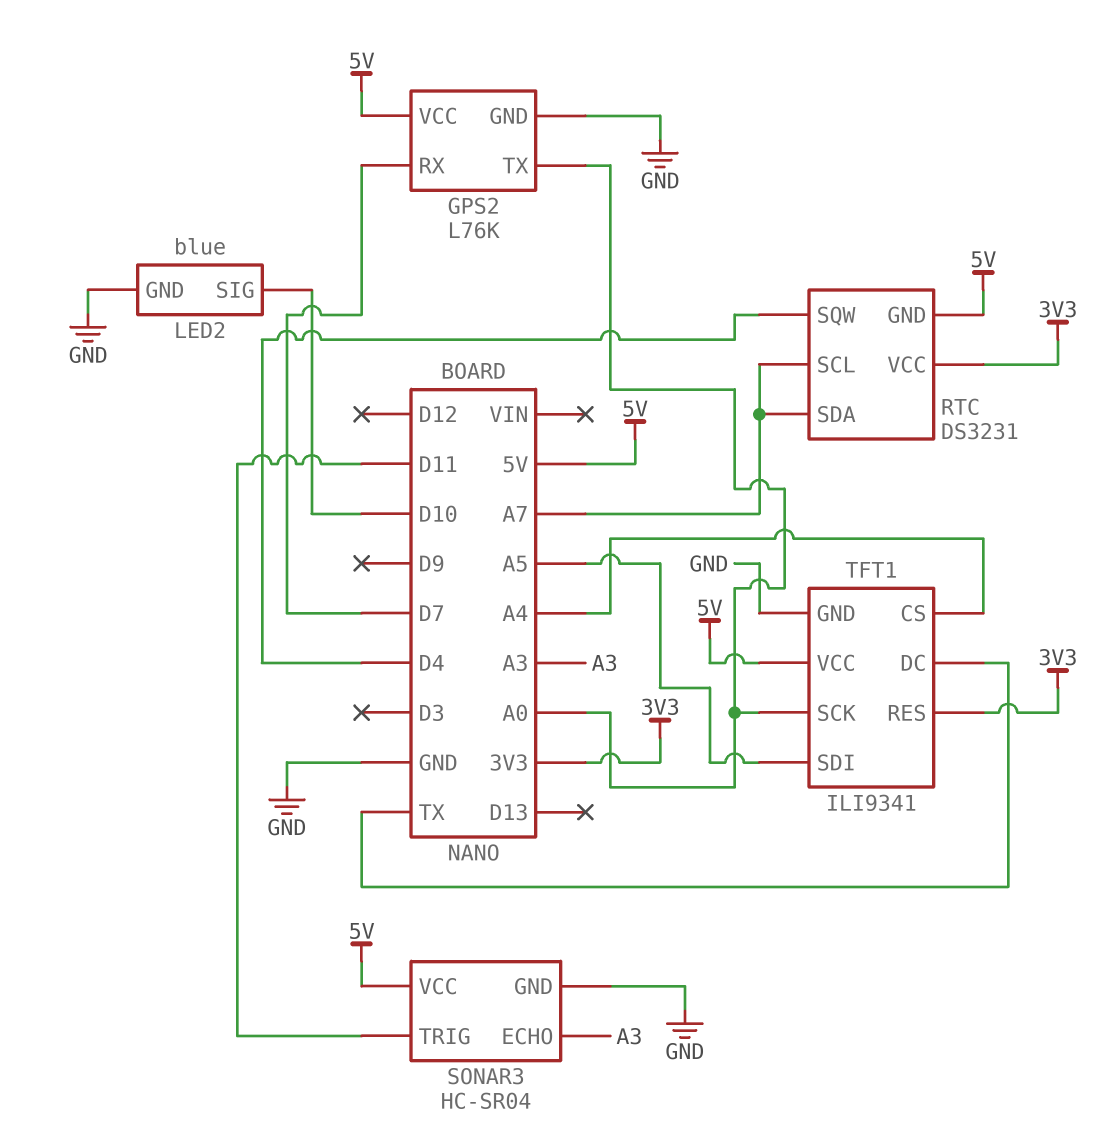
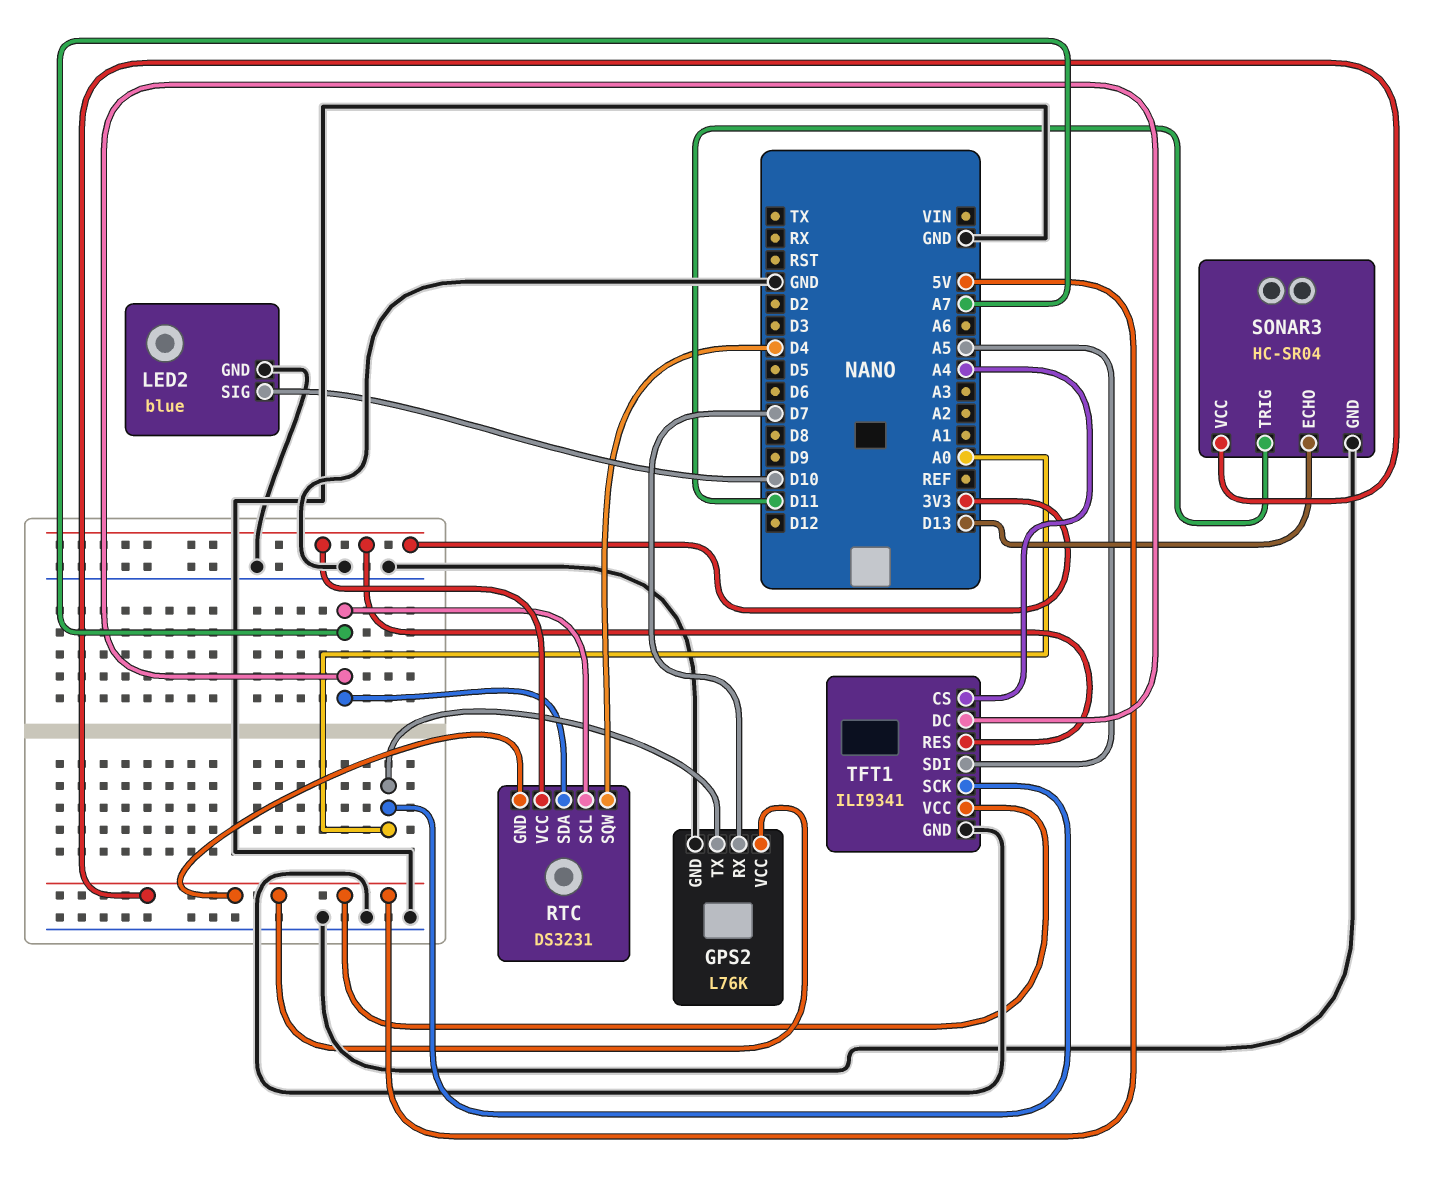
SONAR3 pin ECHO: A3 -> D13
TFT1 pin DC: TX -> A7

